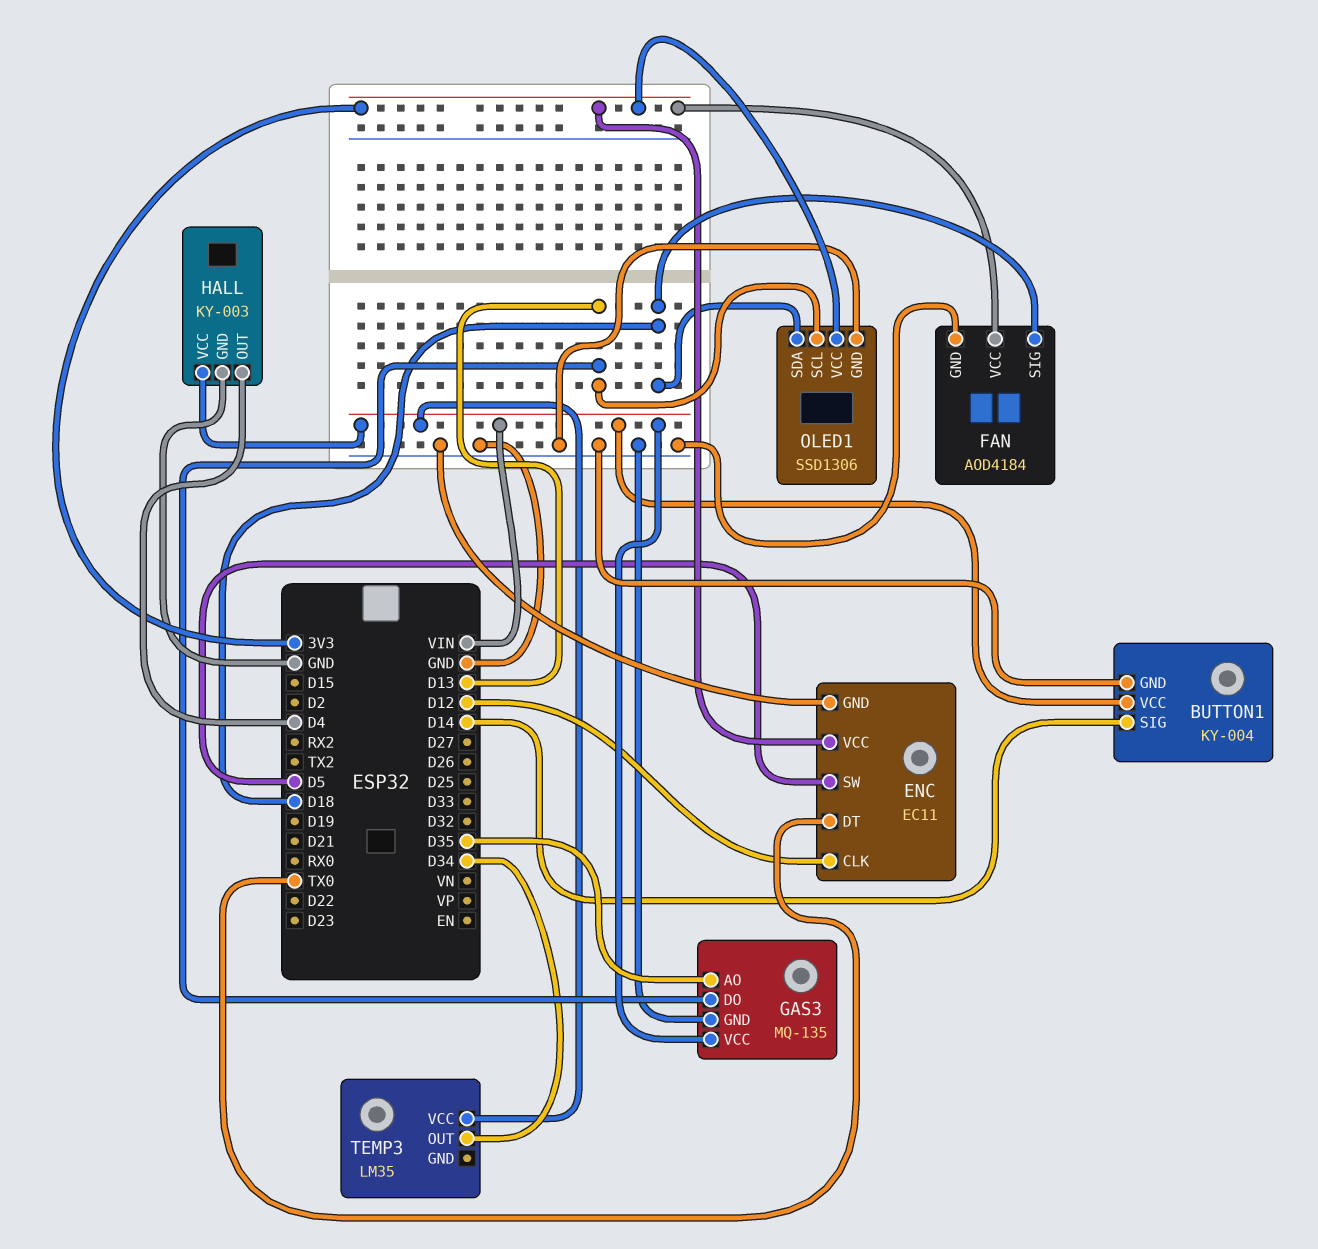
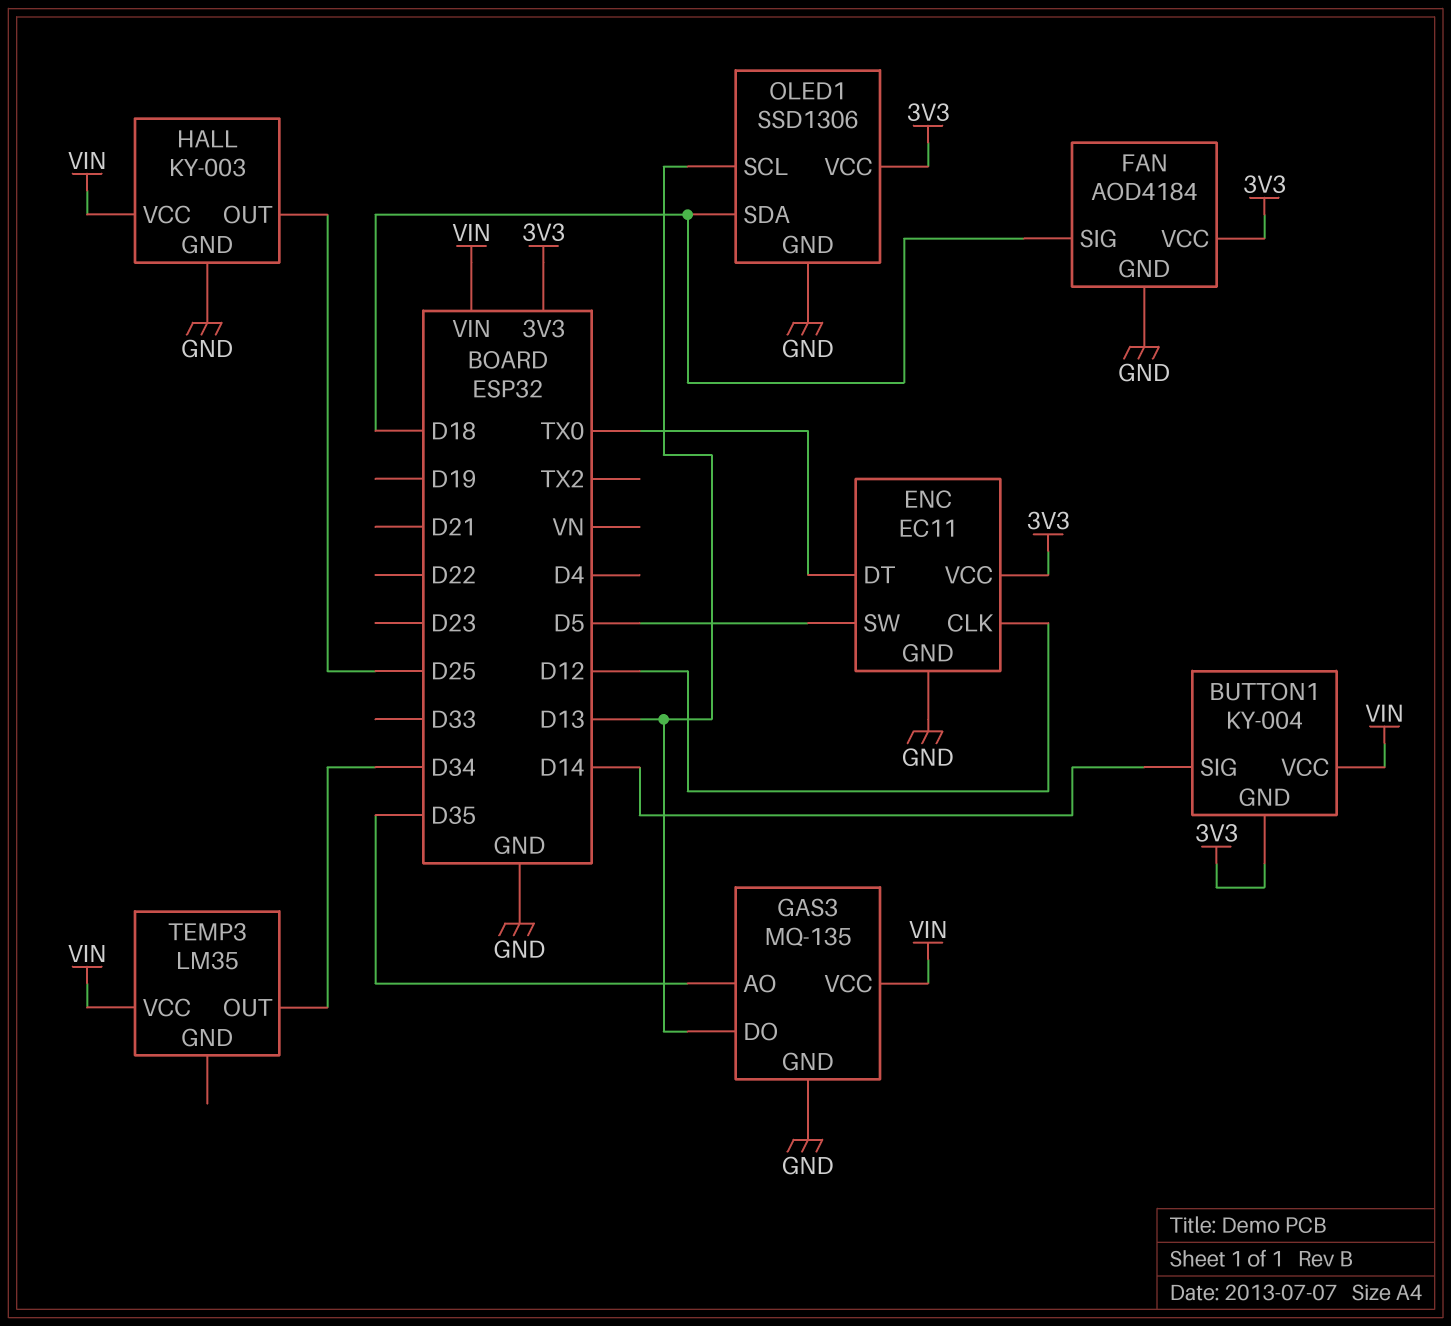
BUTTON1 pin GND: GND -> 3V3
HALL pin OUT: D4 -> D25

